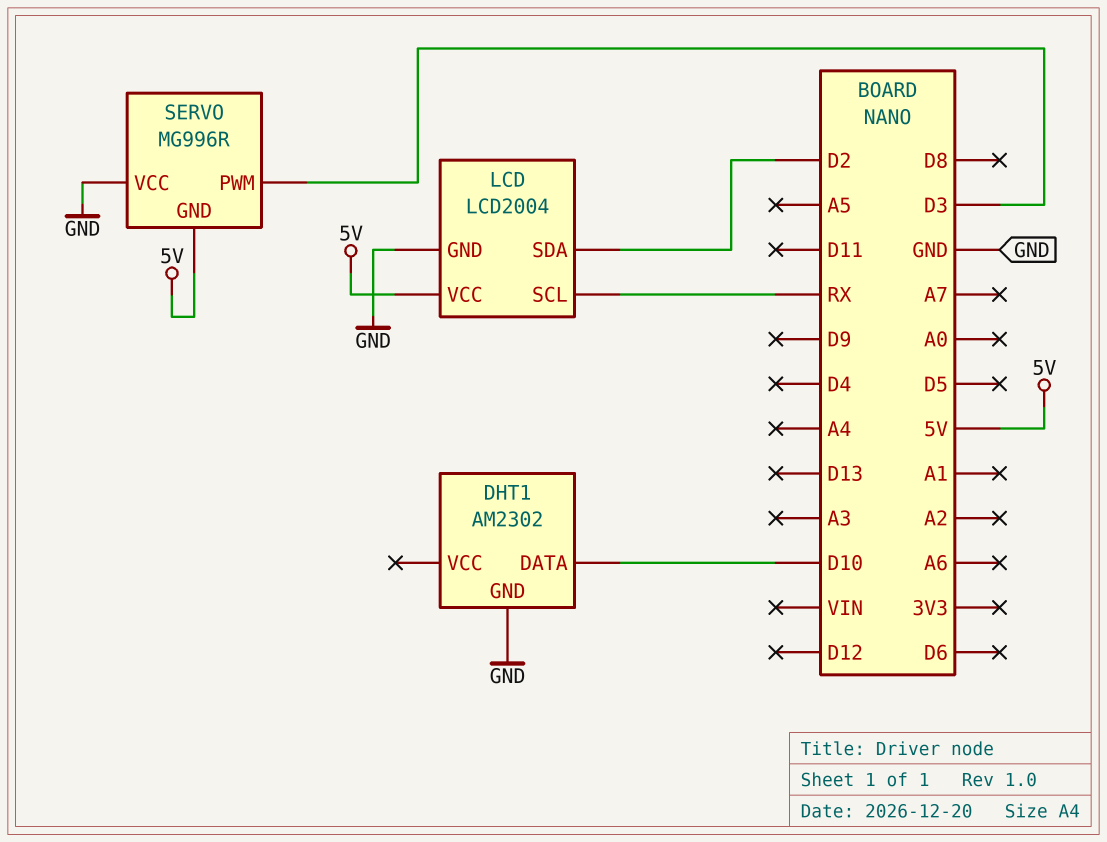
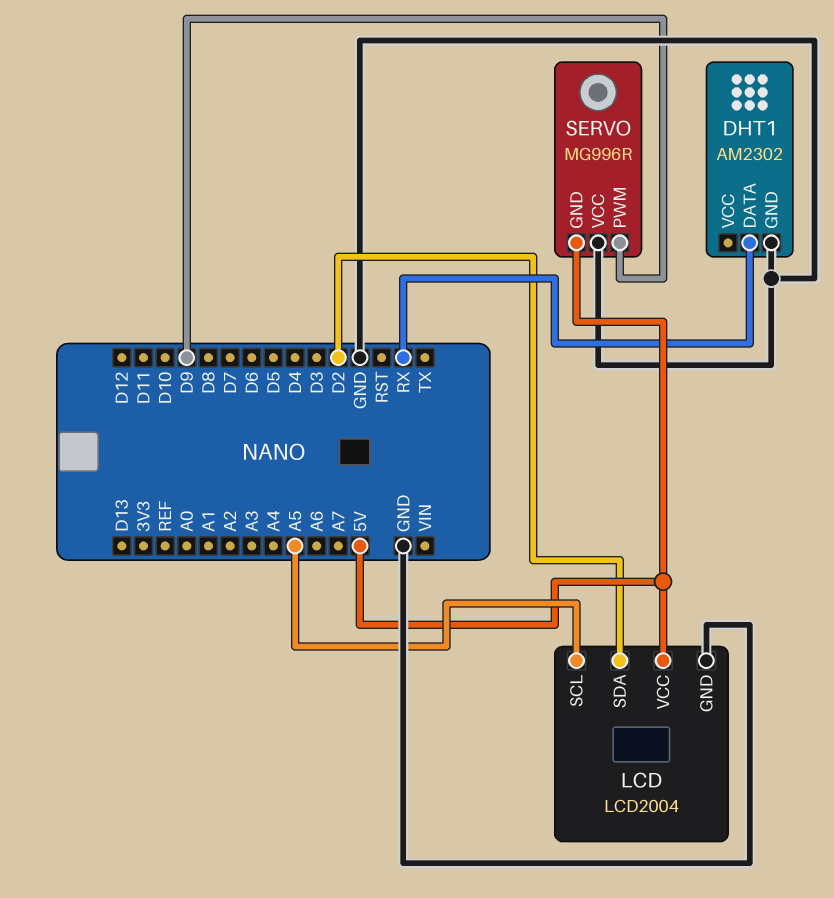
DHT1 pin DATA: D10 -> RX
LCD pin SCL: RX -> A5
SERVO pin PWM: D3 -> D9

